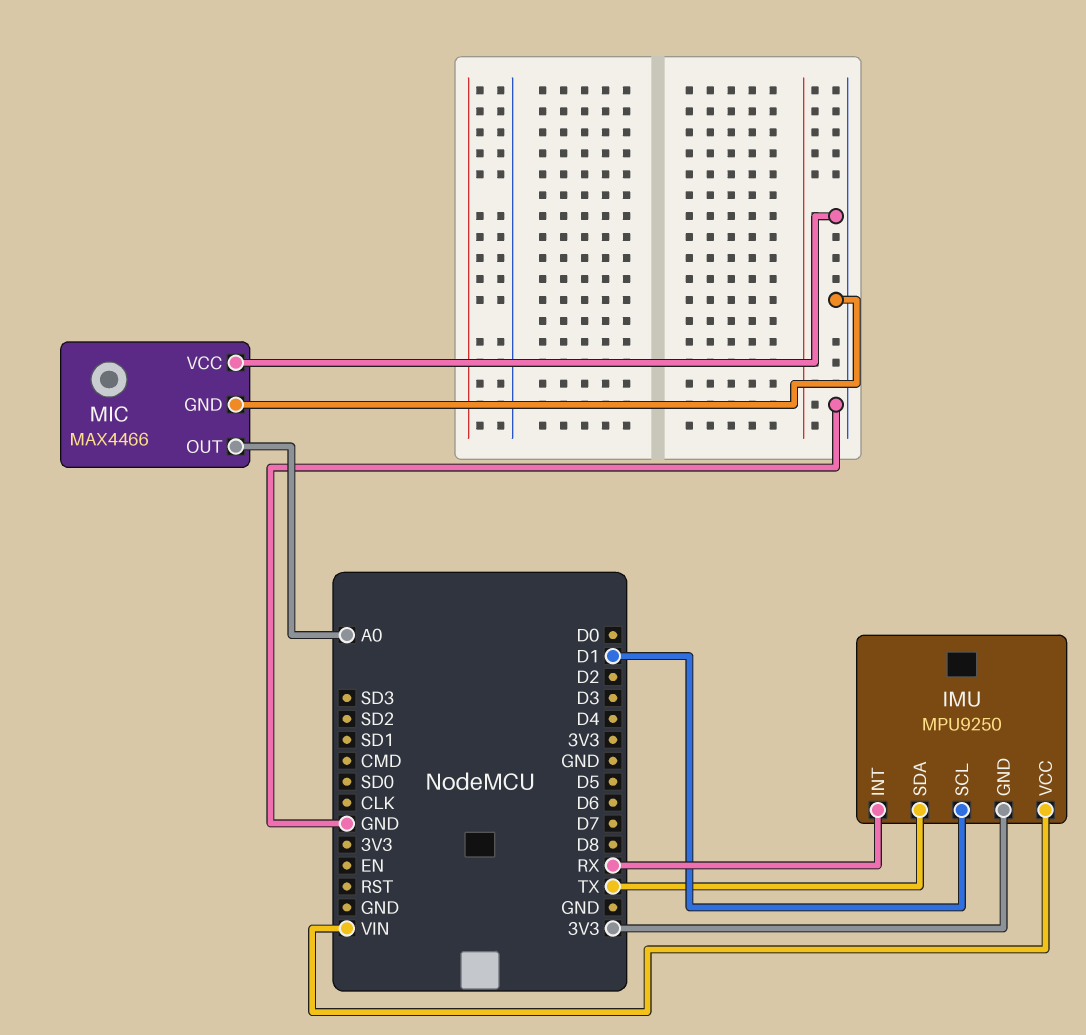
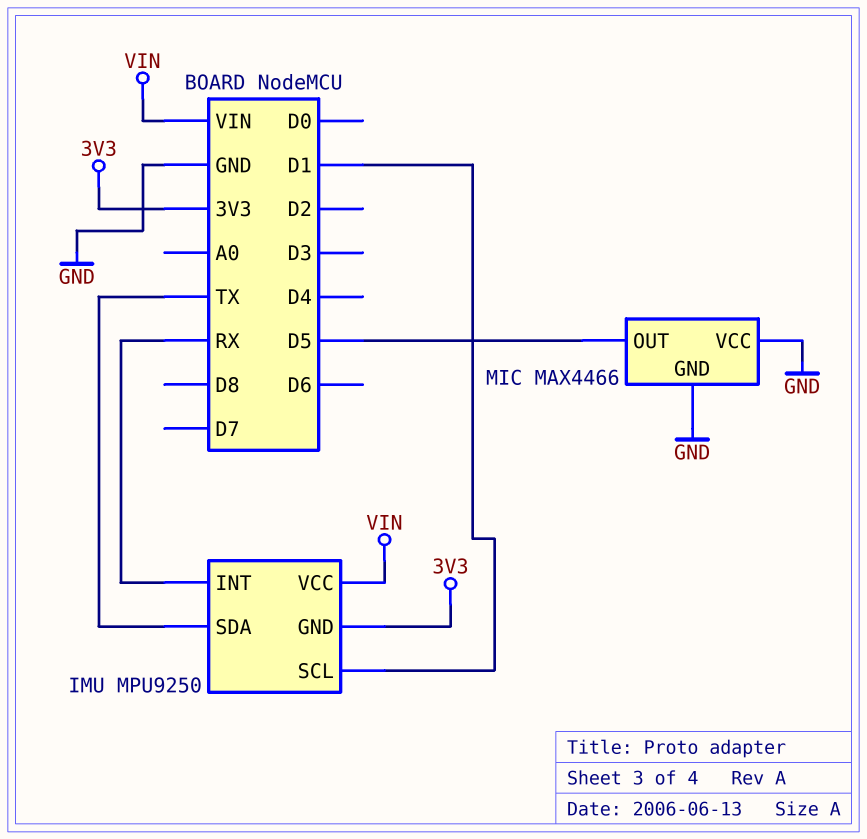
MIC pin OUT: A0 -> D5

